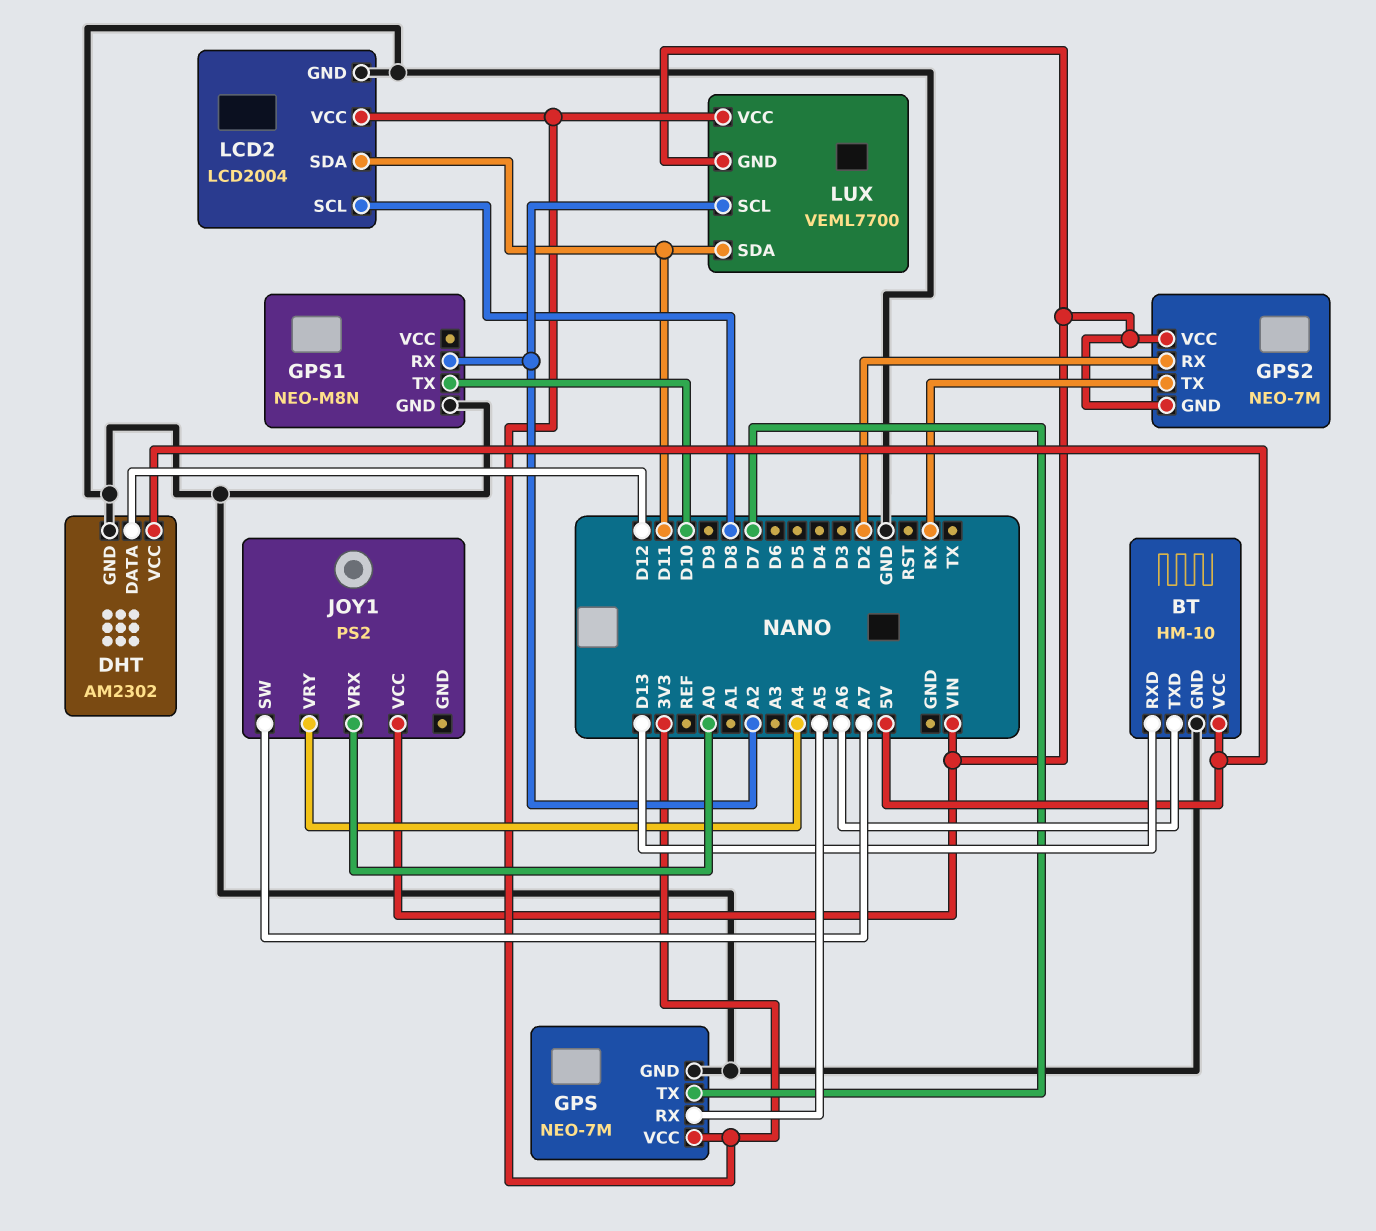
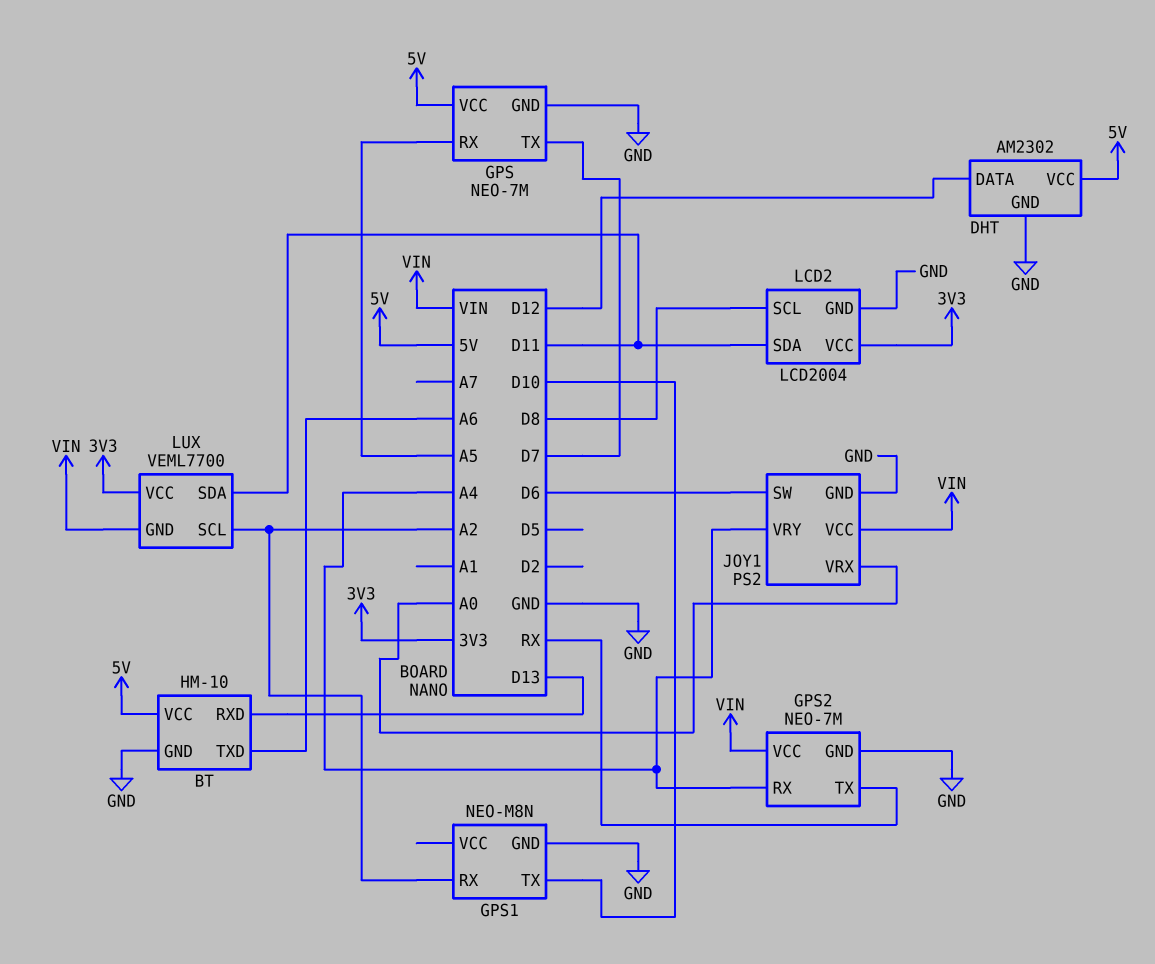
GPS pin VCC: 3V3 -> 5V
GPS2 pin GND: VIN -> GND
GPS2 pin RX: D2 -> A4
JOY1 pin GND: none -> GND
JOY1 pin SW: A7 -> D6

